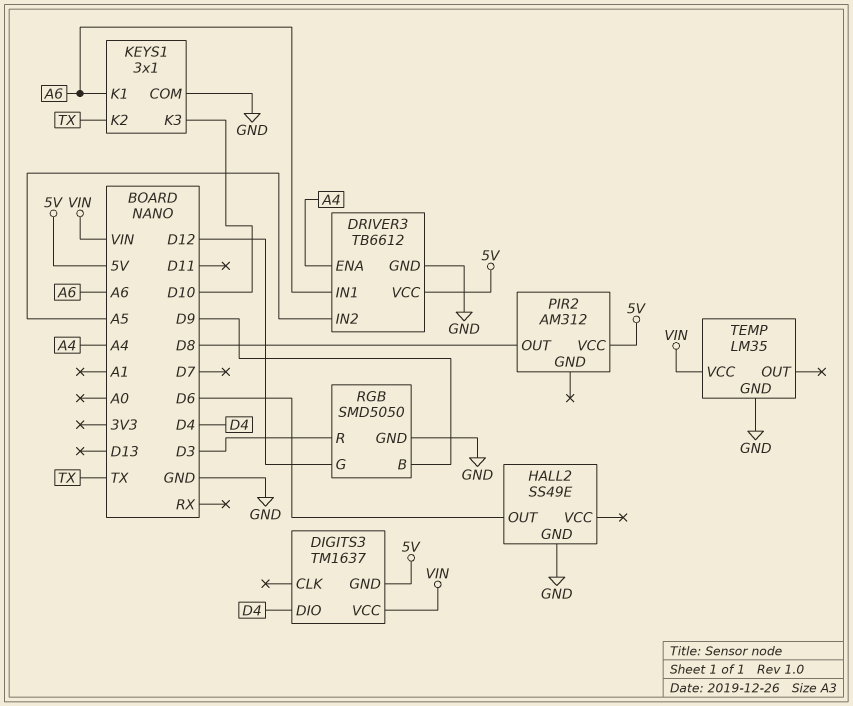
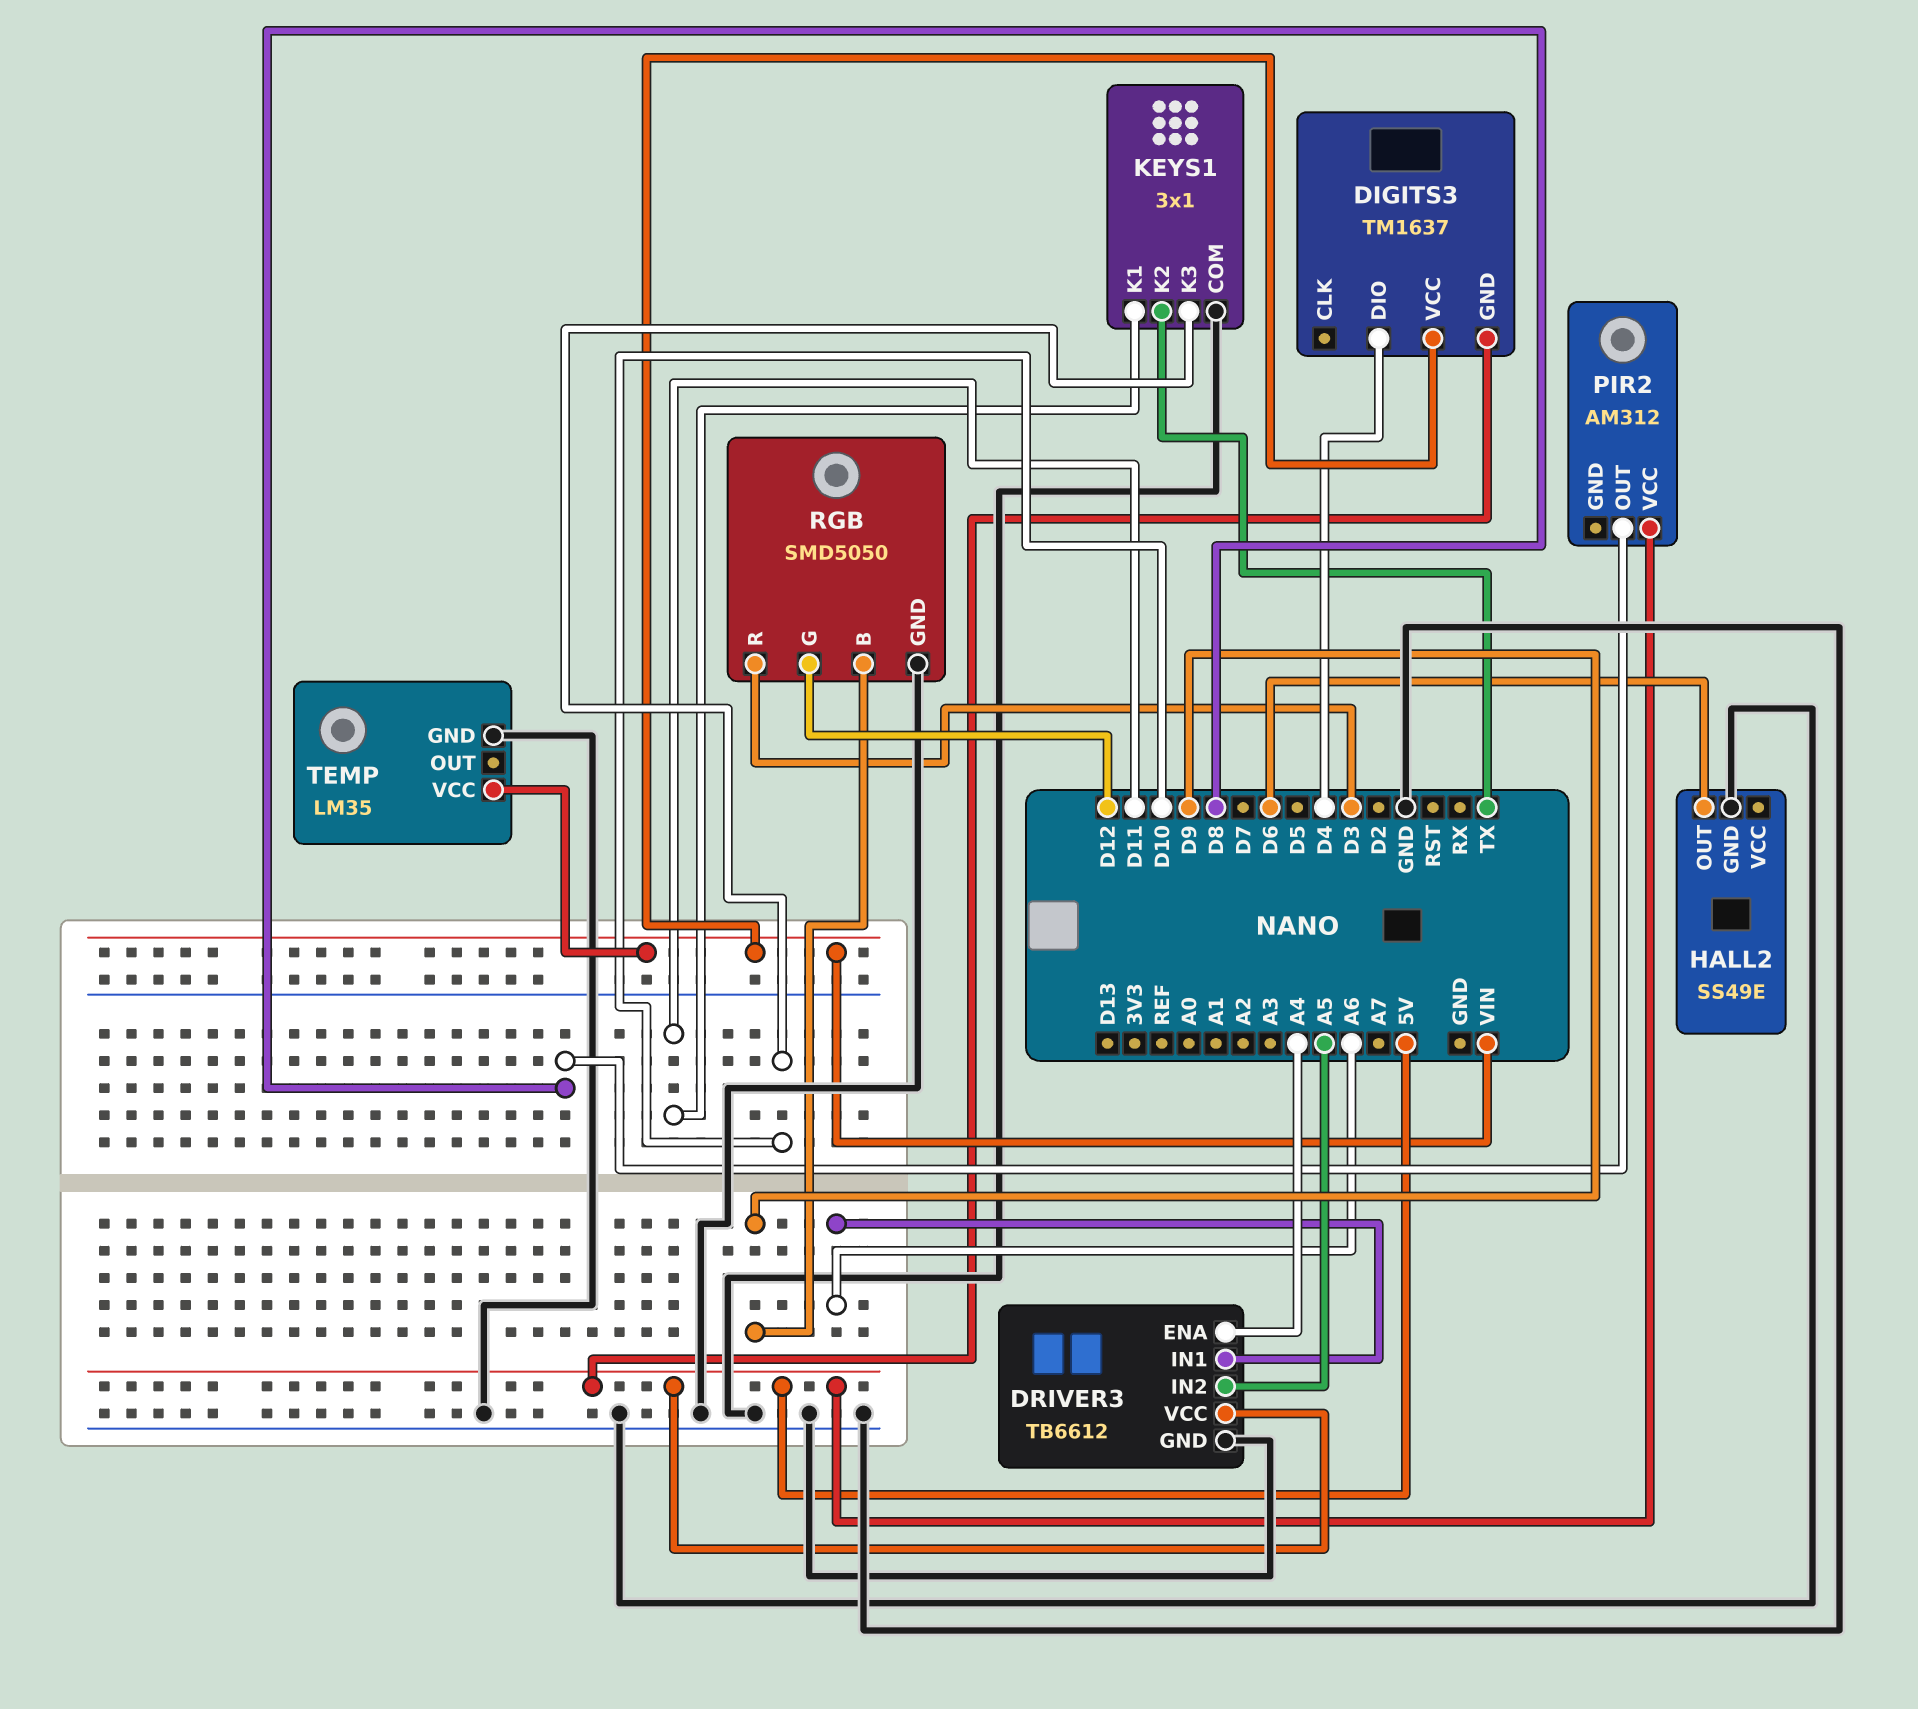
KEYS1 pin K1: A6 -> D11

